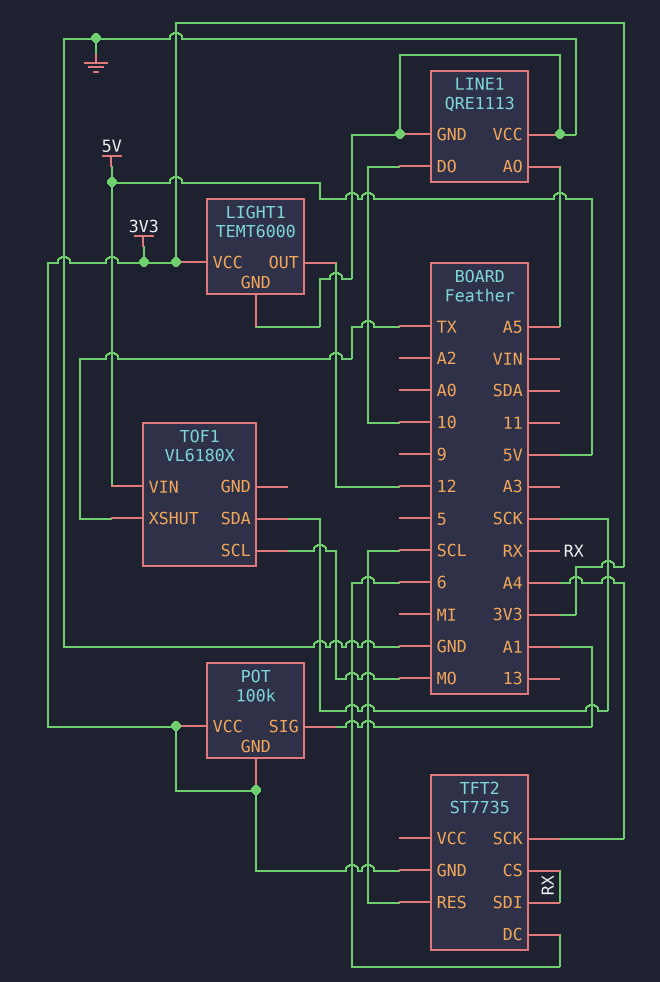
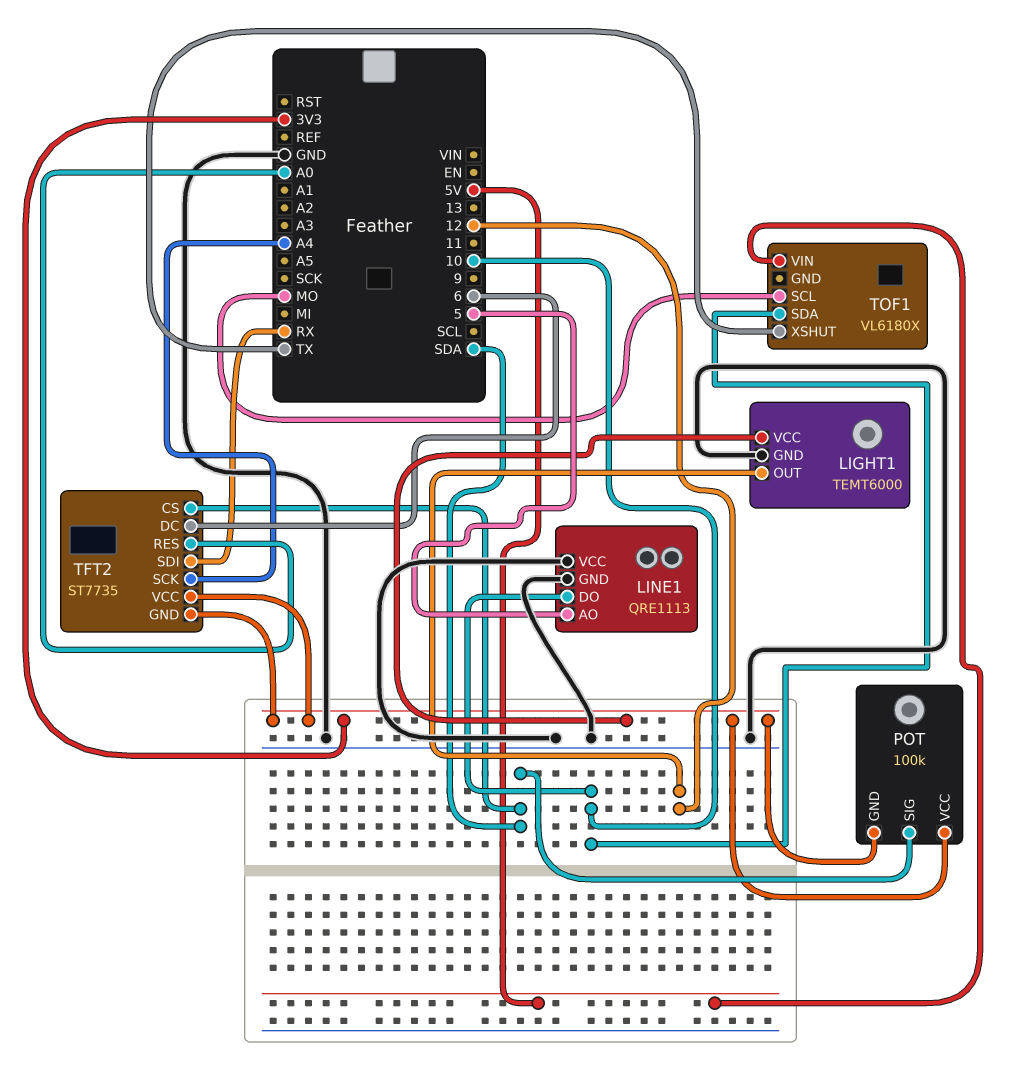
LINE1 pin AO: A5 -> 5
POT pin SIG: A1 -> SDA
TFT2 pin CS: RX -> SDA
TFT2 pin RES: SCL -> A0
TFT2 pin VCC: none -> 3V3
TOF1 pin SDA: SCK -> 10

